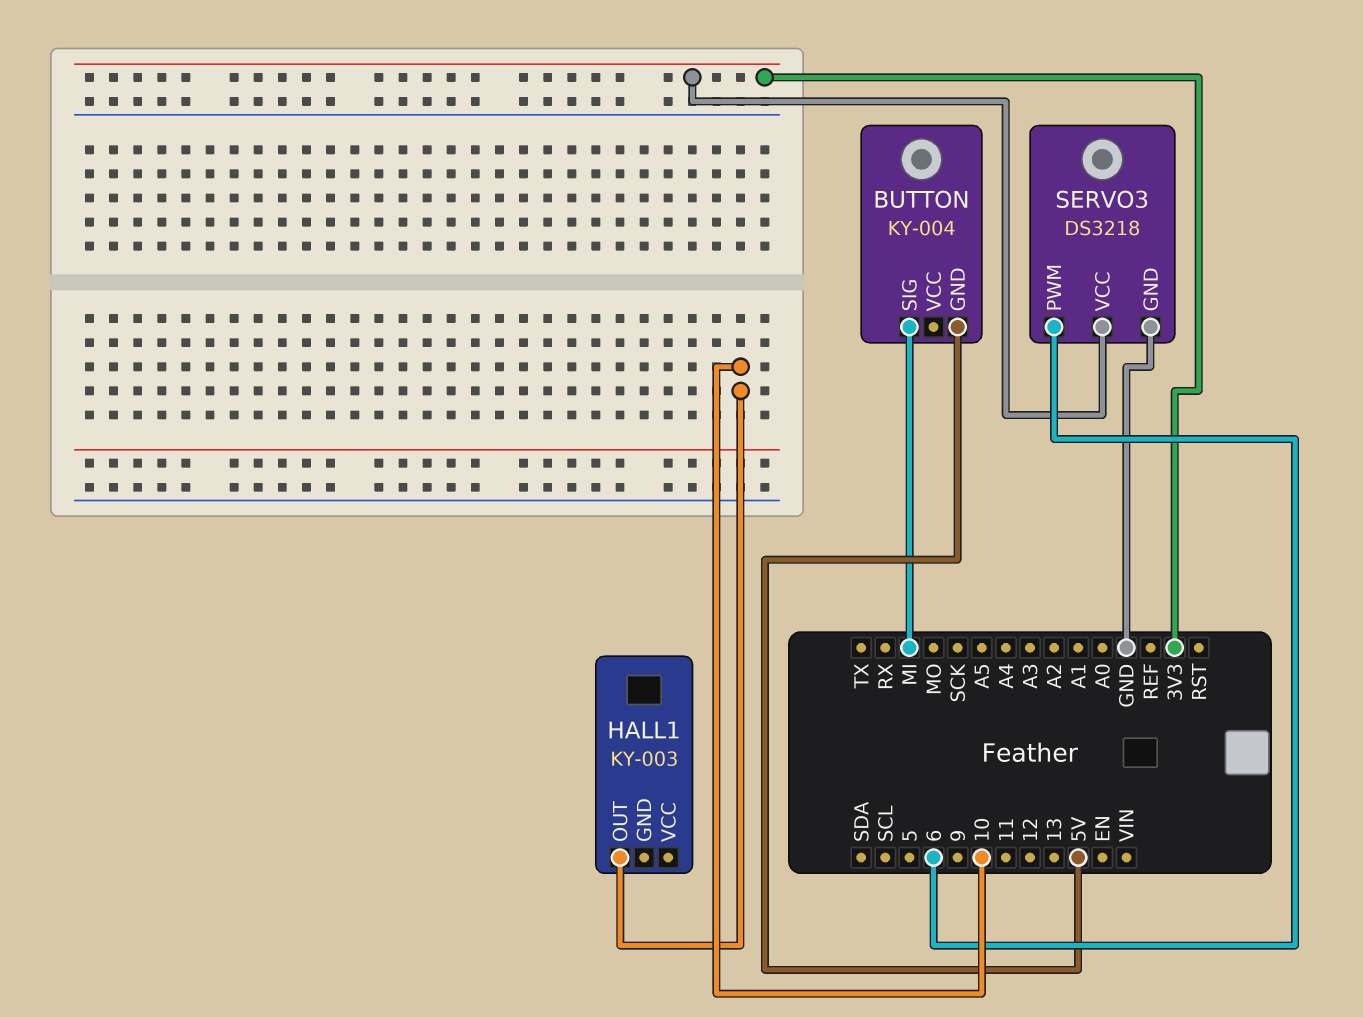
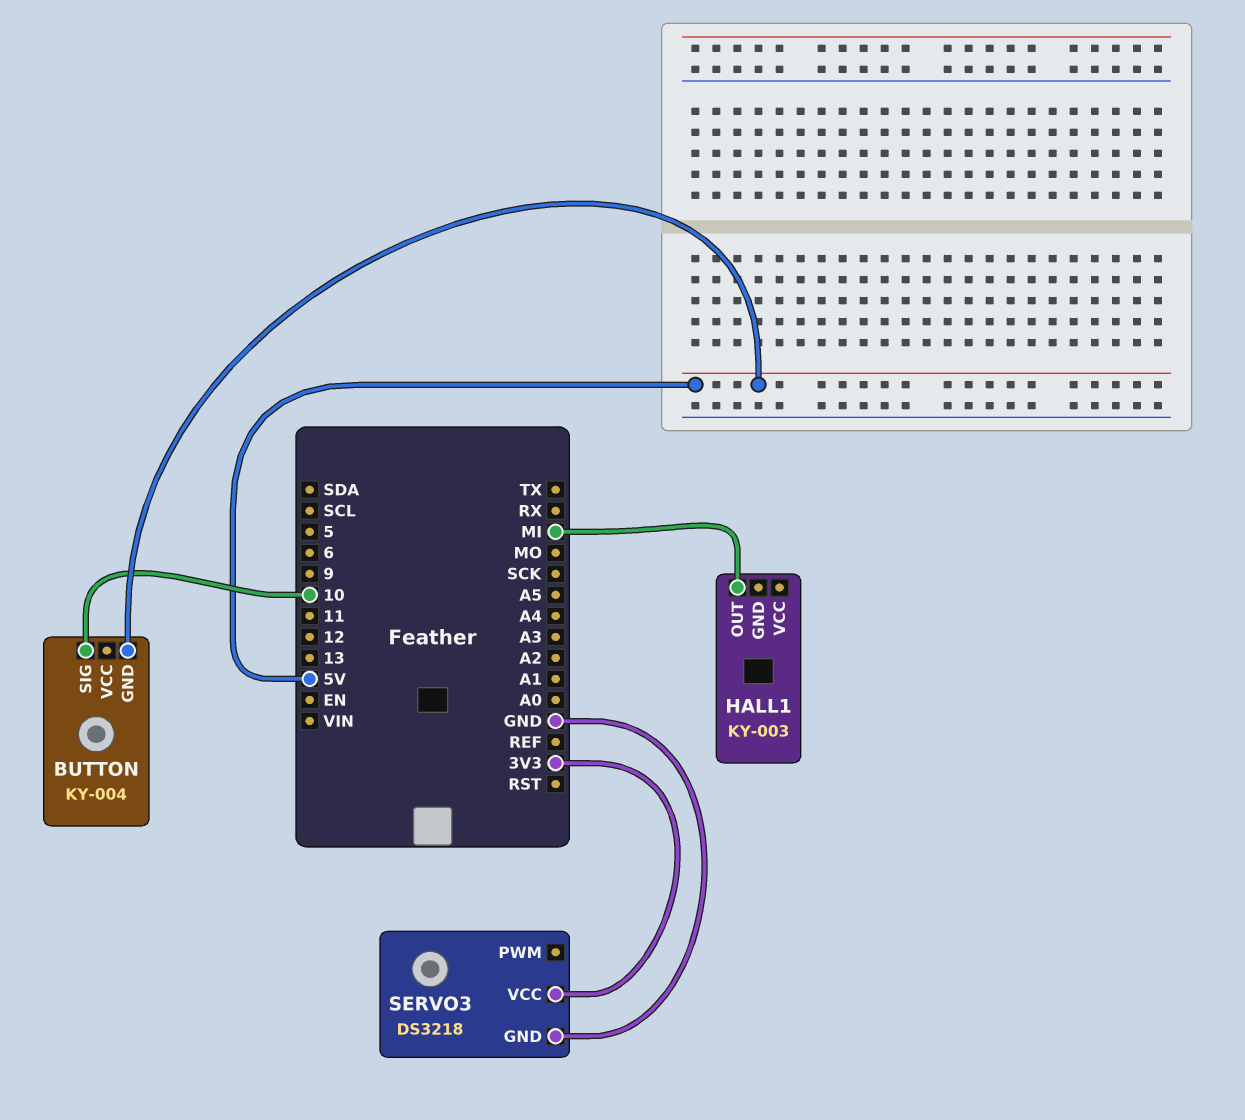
BUTTON pin SIG: MI -> 10
HALL1 pin OUT: 10 -> MI
SERVO3 pin PWM: 6 -> none

